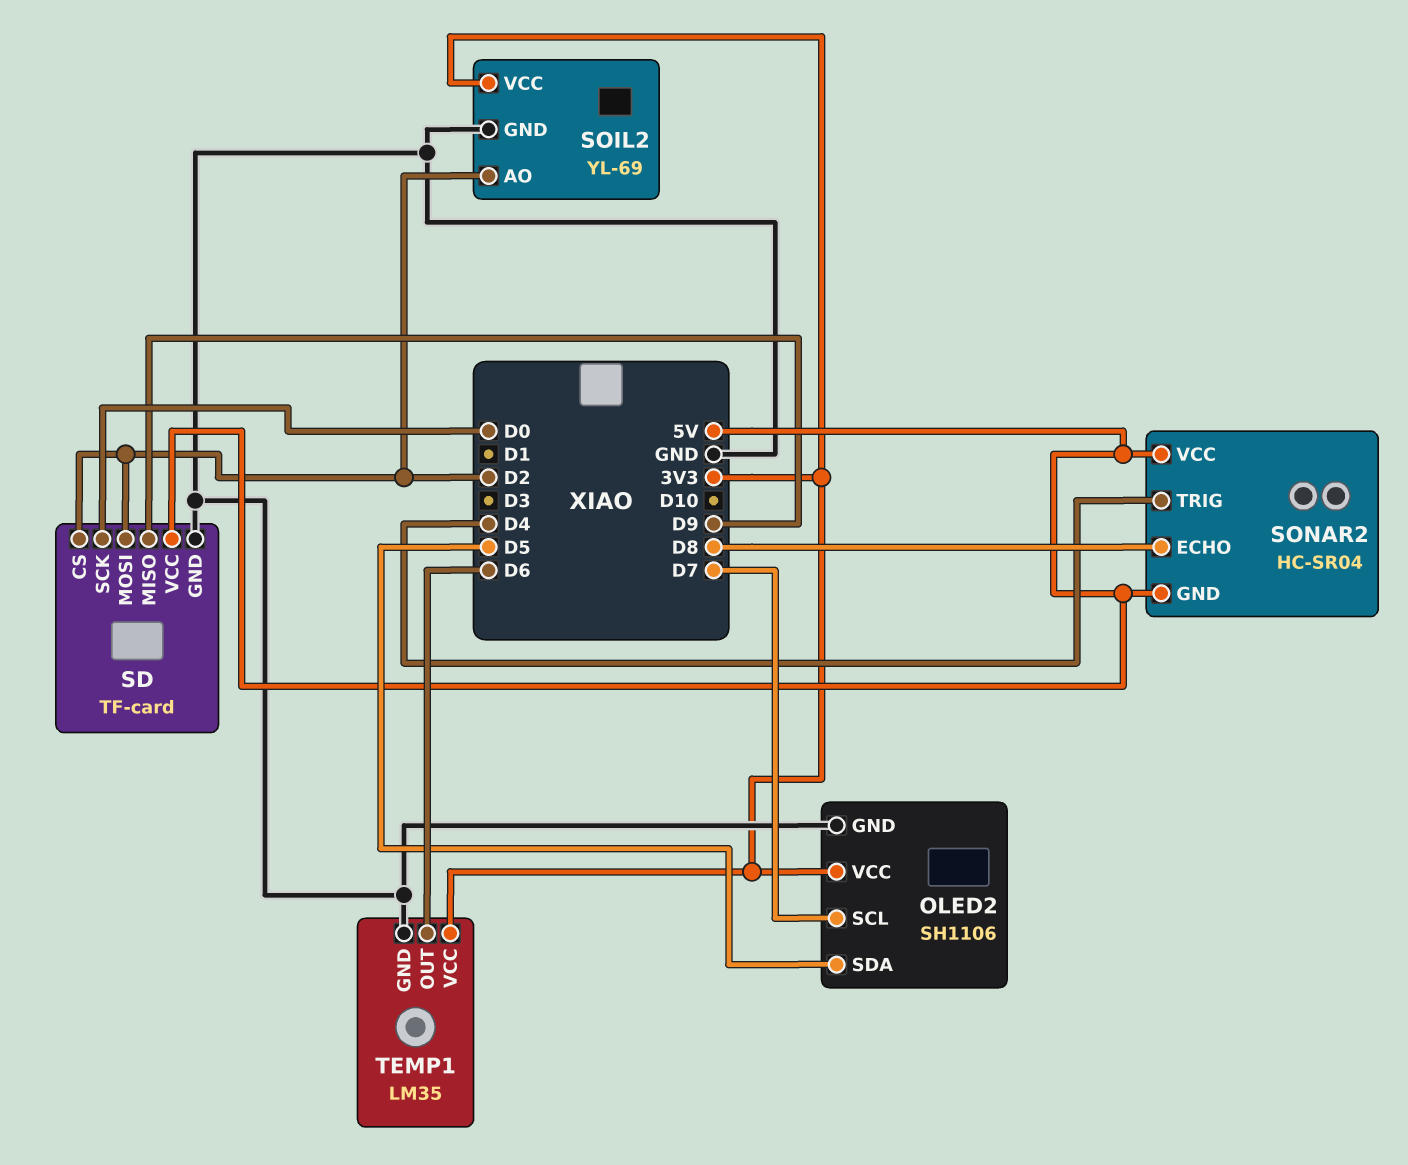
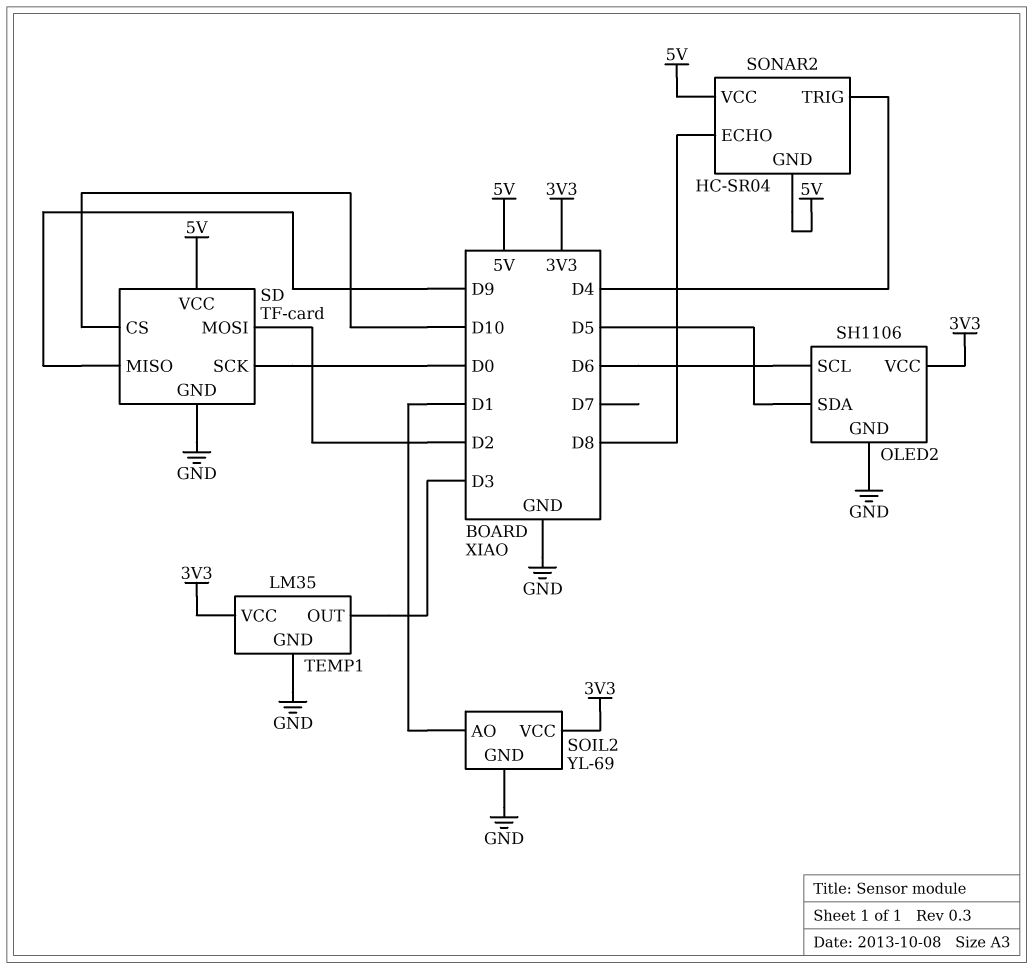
OLED2 pin SCL: D7 -> D6
SD pin CS: D2 -> D10
SOIL2 pin AO: D2 -> D1
TEMP1 pin OUT: D6 -> D3

